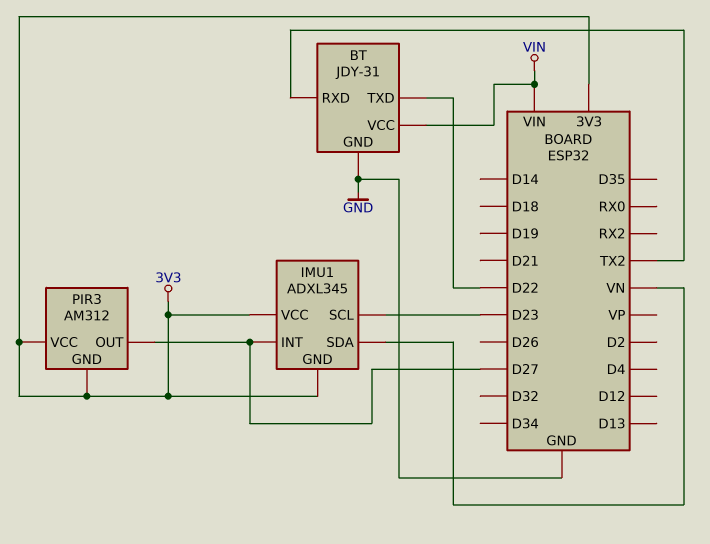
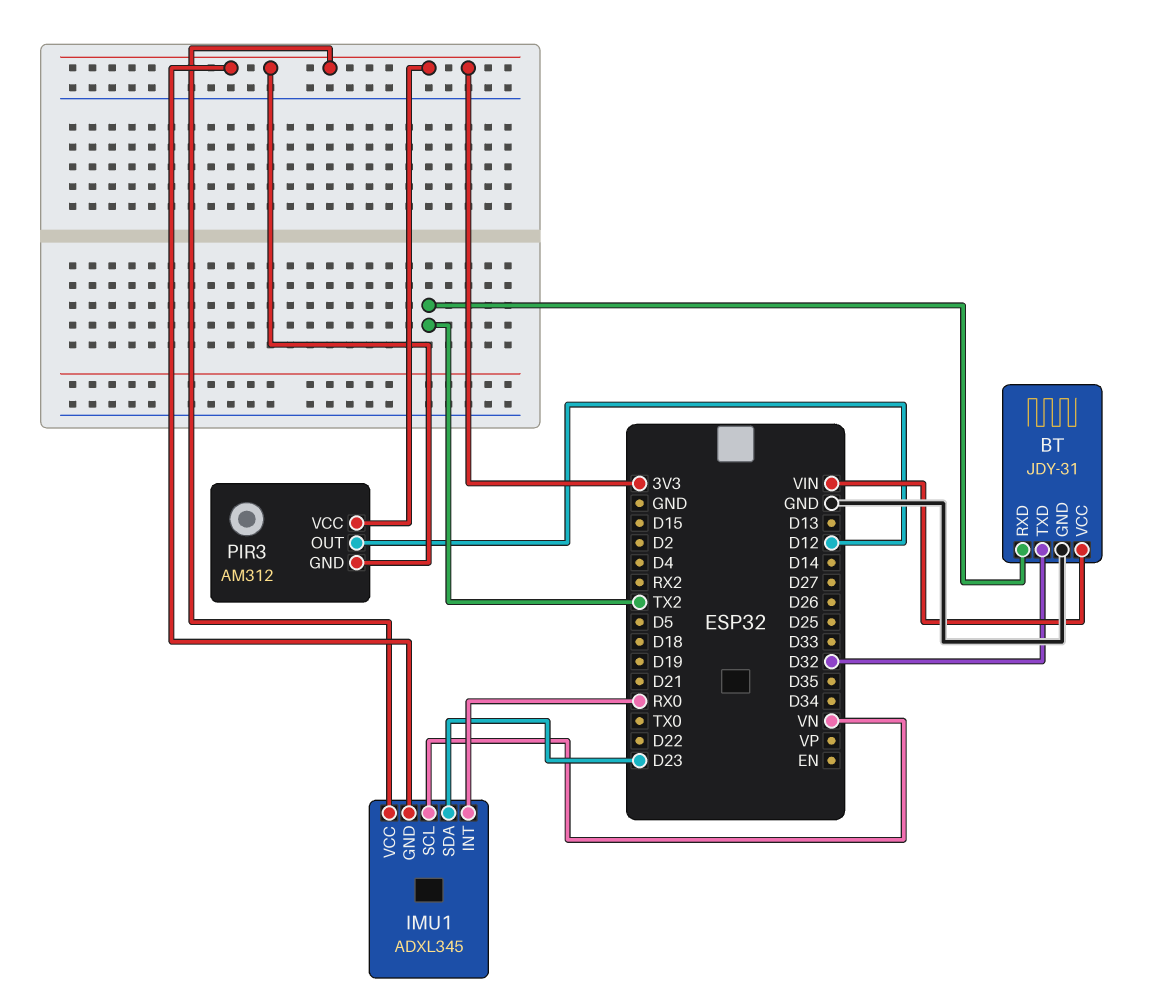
BT pin TXD: D22 -> D32
IMU1 pin INT: D27 -> RX0
IMU1 pin SCL: D23 -> VN
IMU1 pin SDA: VN -> D23
PIR3 pin OUT: D27 -> D12

